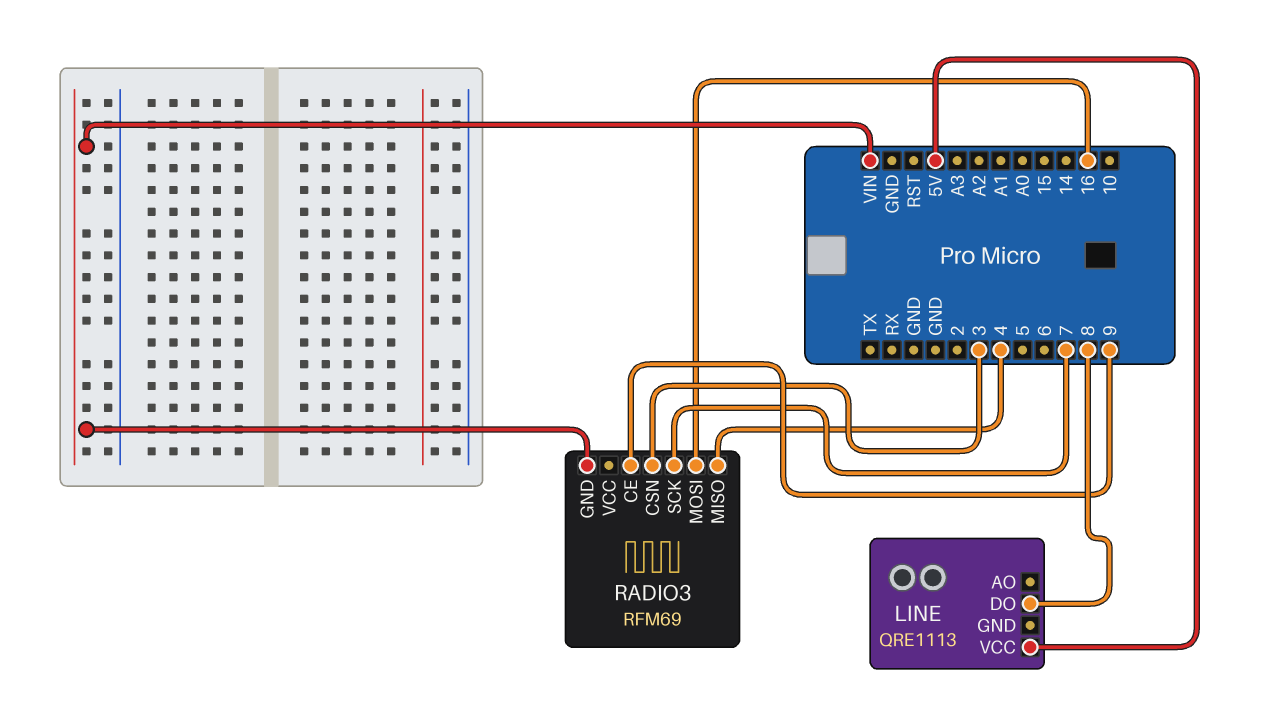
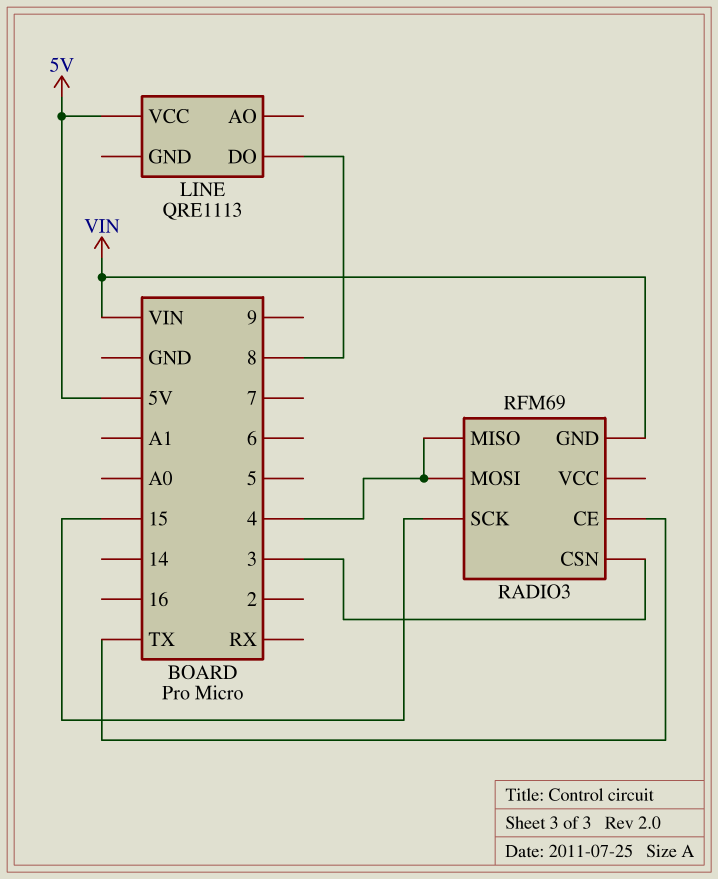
RADIO3 pin CE: 9 -> TX
RADIO3 pin MOSI: 16 -> 4
RADIO3 pin SCK: 7 -> 15

